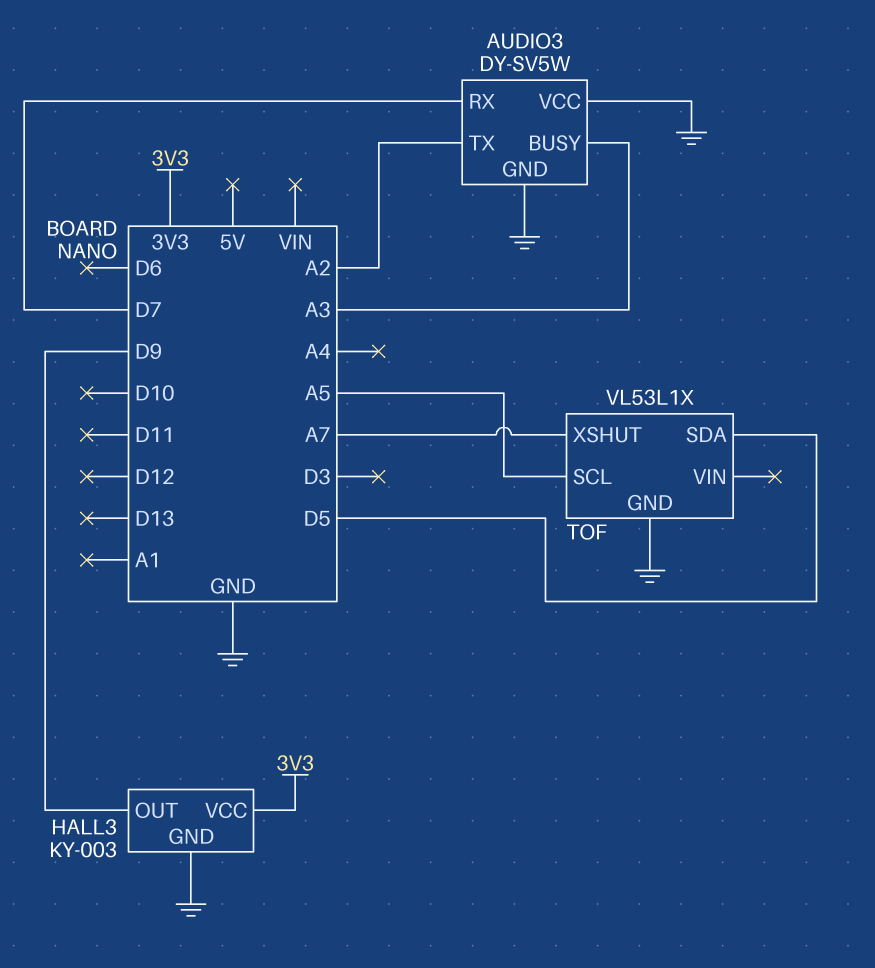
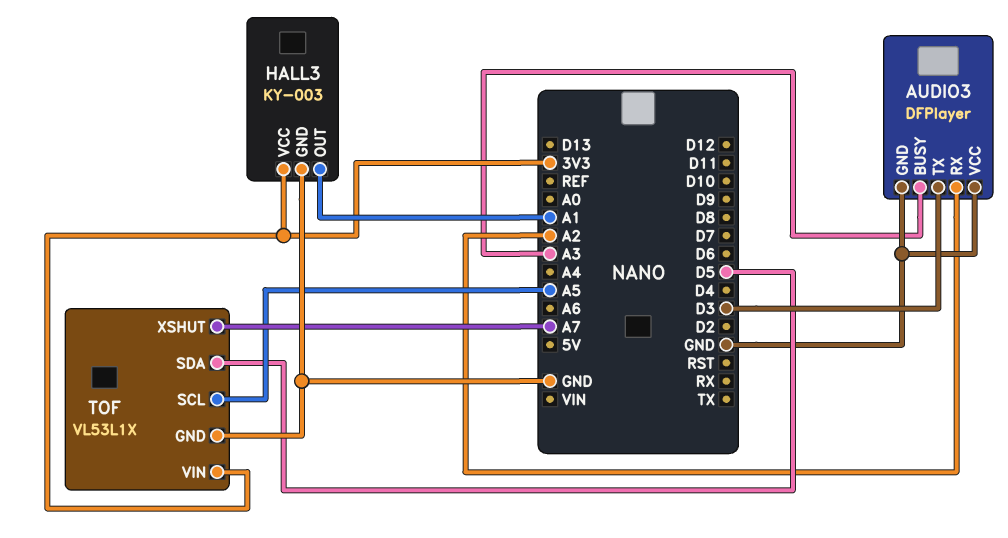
AUDIO3: DY-SV5W -> DFPlayer
AUDIO3 pin RX: D7 -> A2
AUDIO3 pin TX: A2 -> D3
HALL3 pin OUT: D9 -> A1
TOF pin VIN: none -> 3V3

